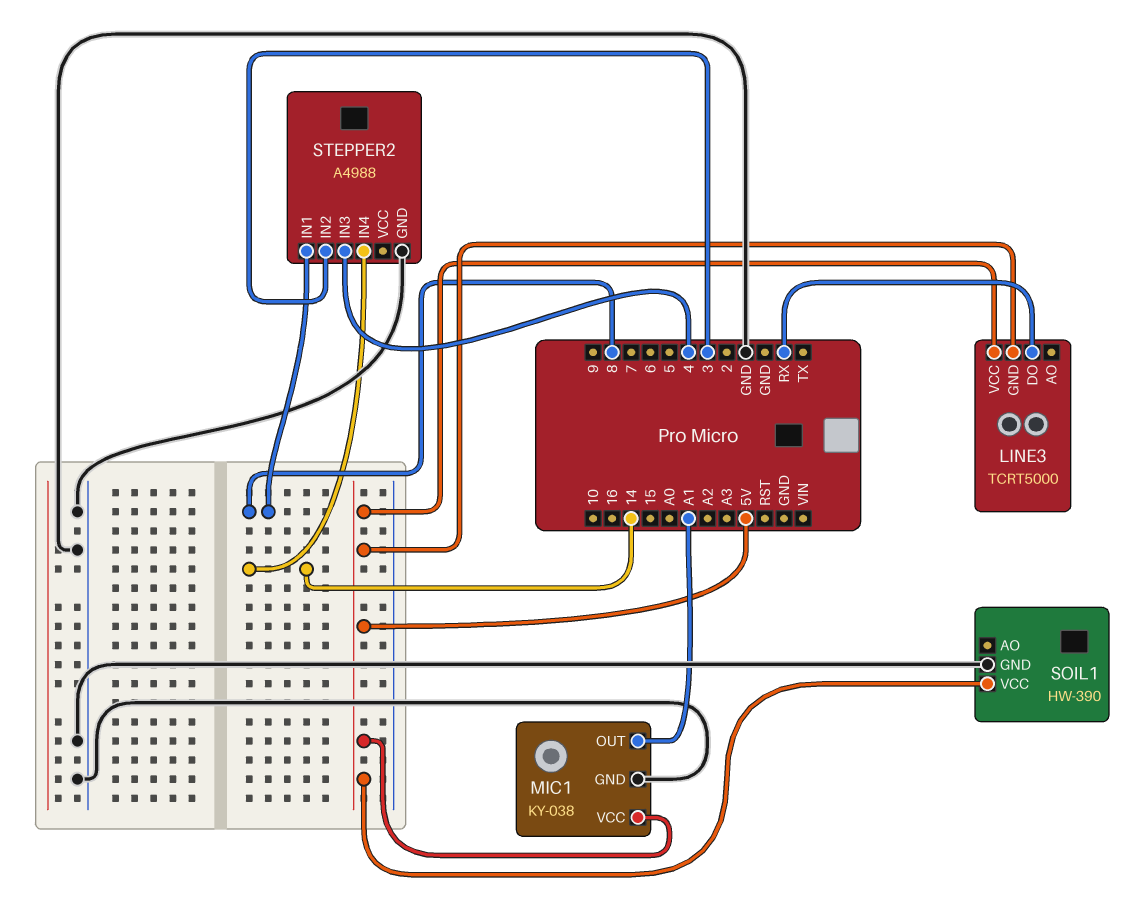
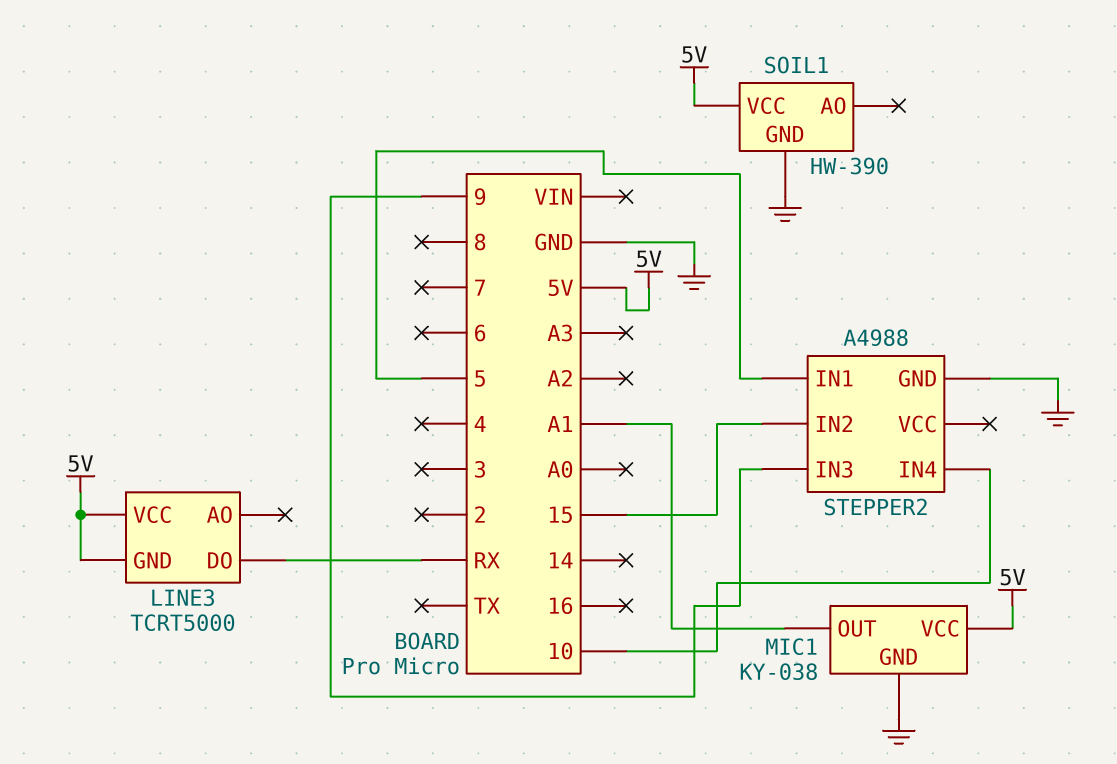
STEPPER2 pin IN1: 8 -> 5
STEPPER2 pin IN2: 3 -> 15
STEPPER2 pin IN3: 4 -> 9
STEPPER2 pin IN4: 14 -> 10

